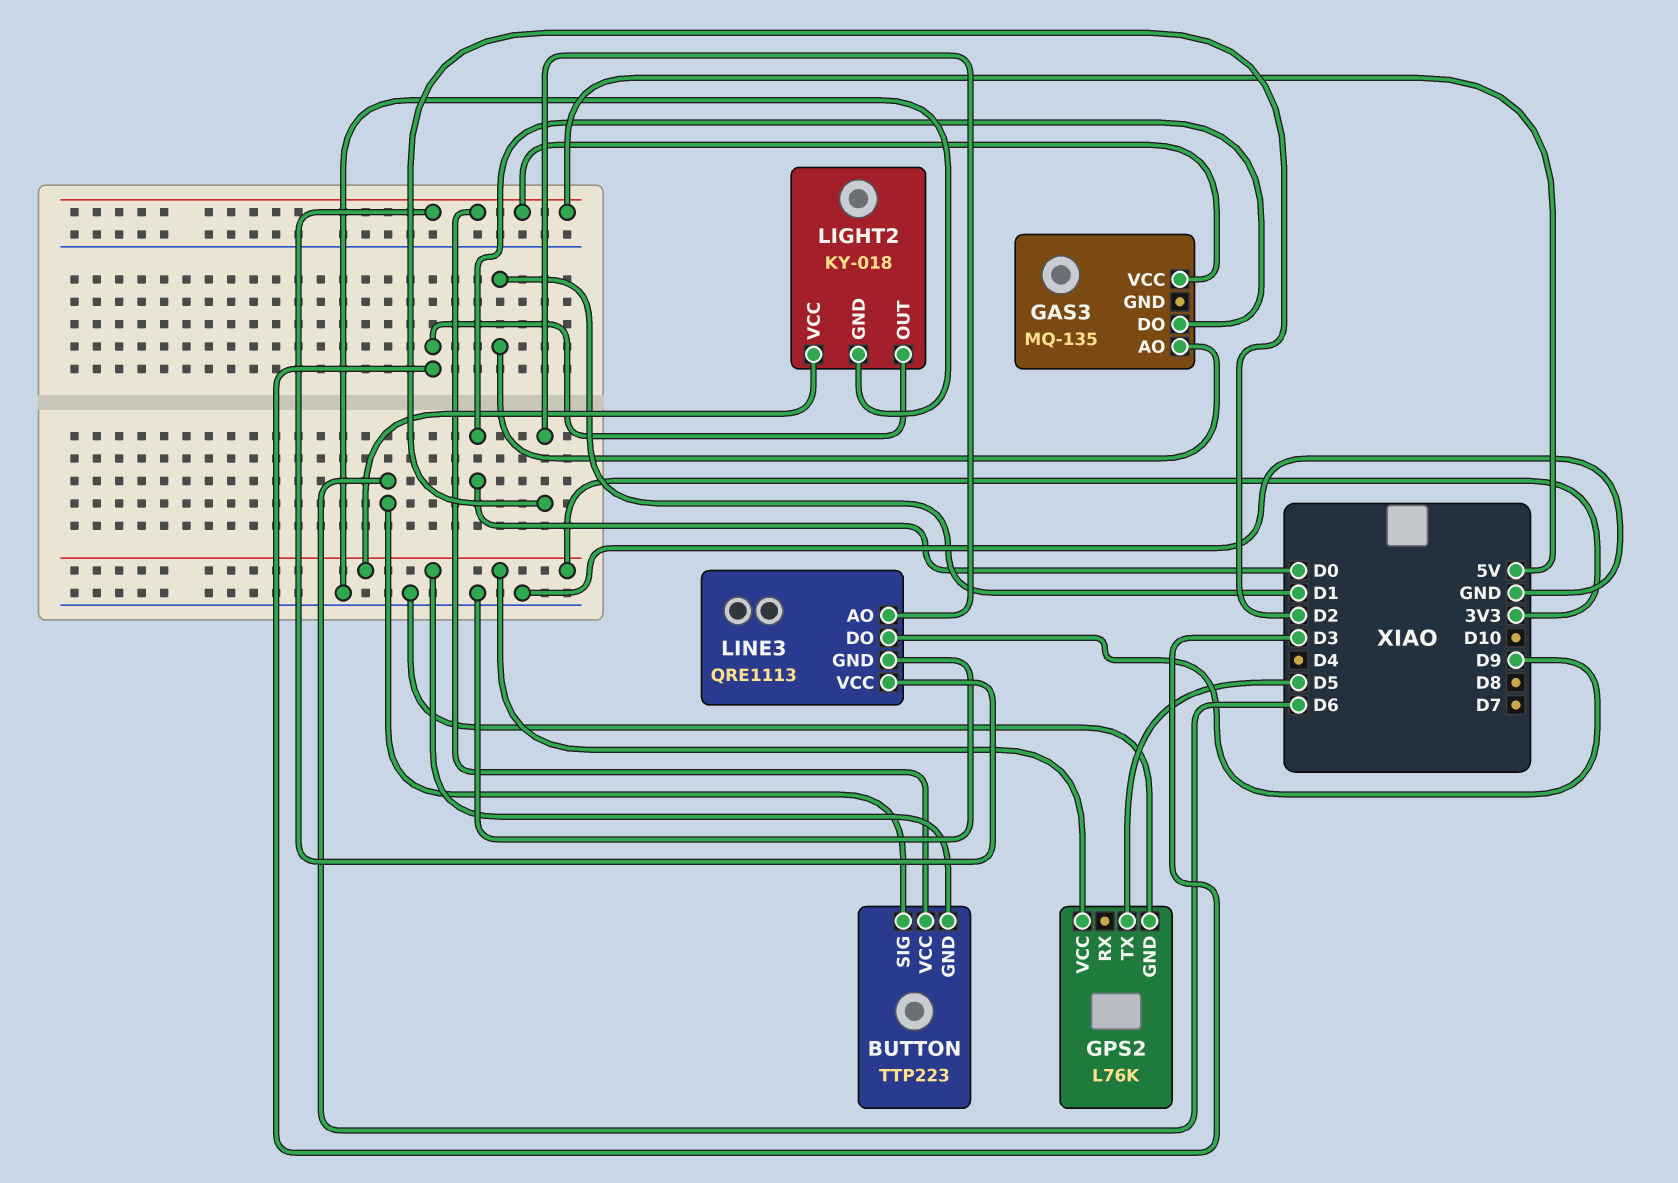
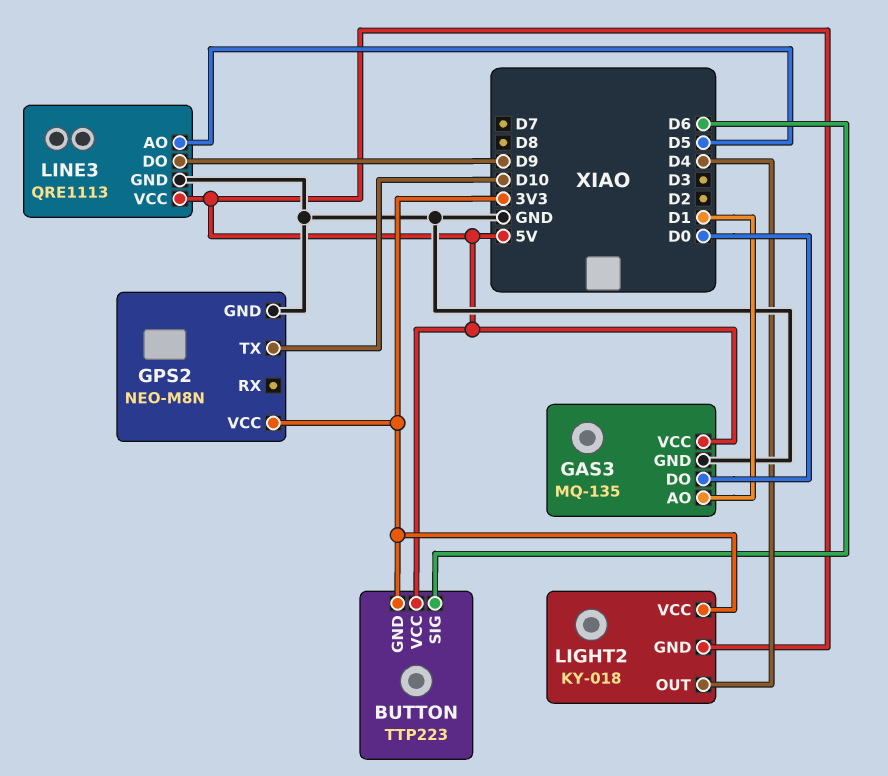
GAS3 pin GND: none -> GND
GPS2: L76K -> NEO-M8N
GPS2 pin TX: D5 -> D10
LIGHT2 pin GND: GND -> 5V
LIGHT2 pin OUT: D3 -> D4
LINE3 pin AO: D2 -> D5

